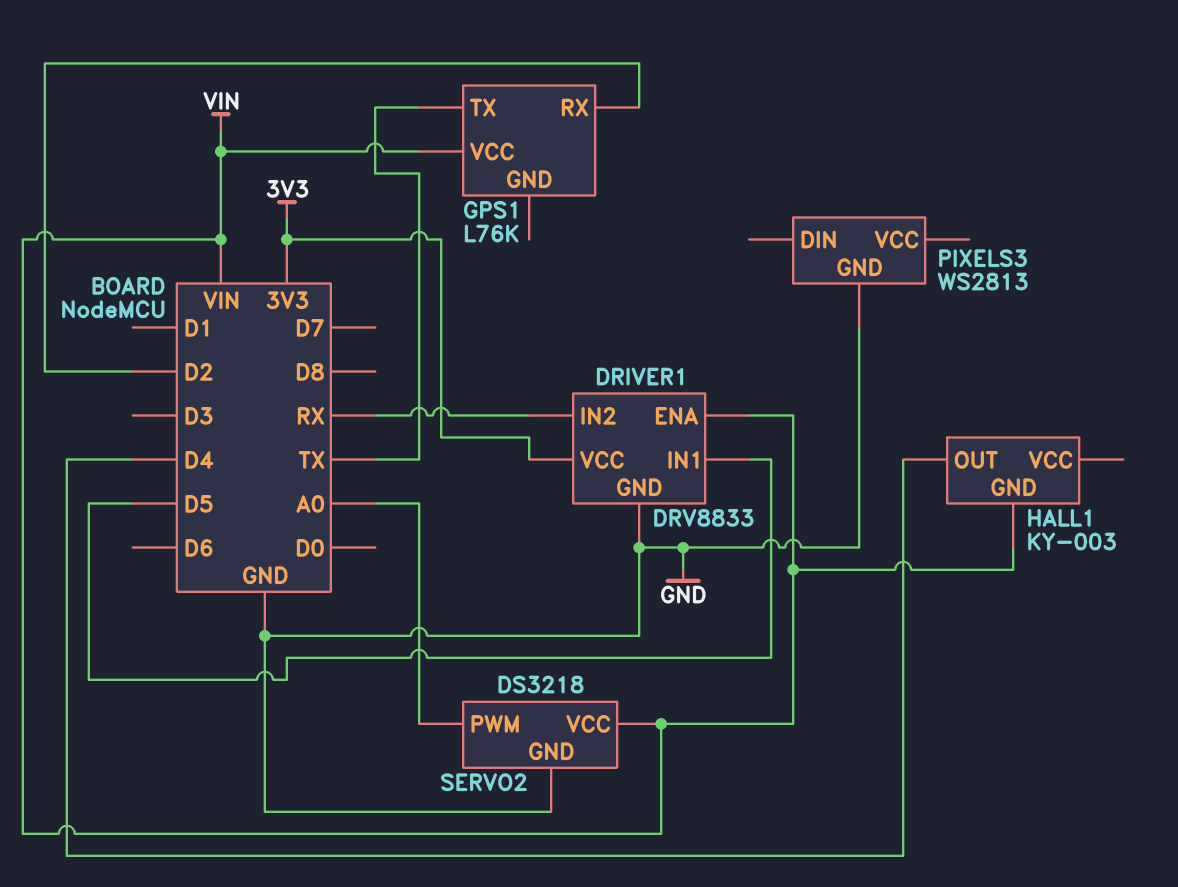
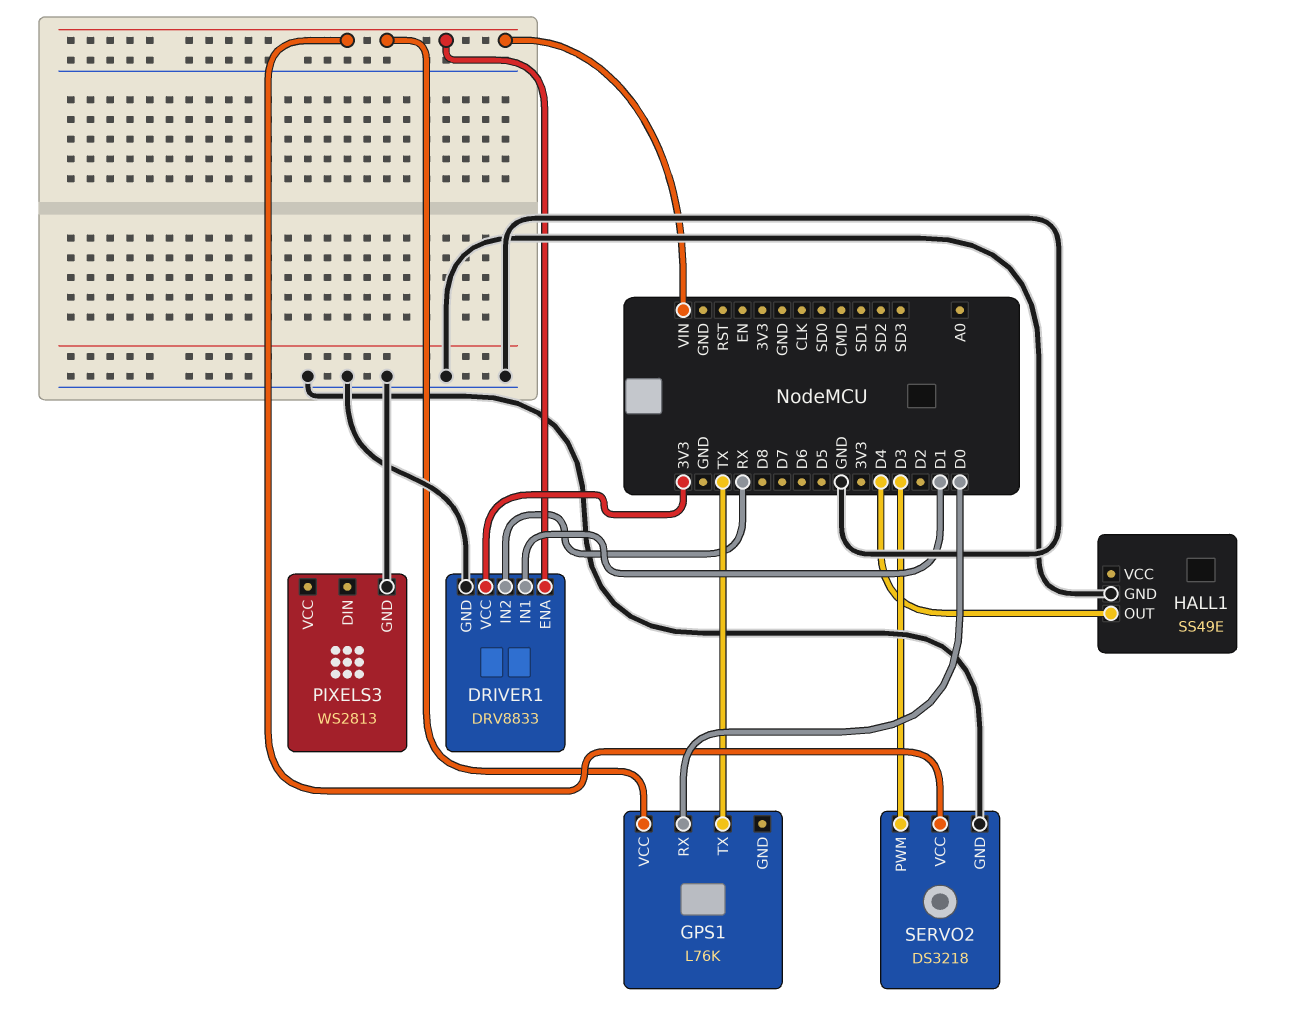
DRIVER1 pin IN1: D5 -> D1
GPS1 pin RX: D2 -> D0
HALL1: KY-003 -> SS49E
HALL1 pin GND: VIN -> GND
SERVO2 pin PWM: A0 -> D3

